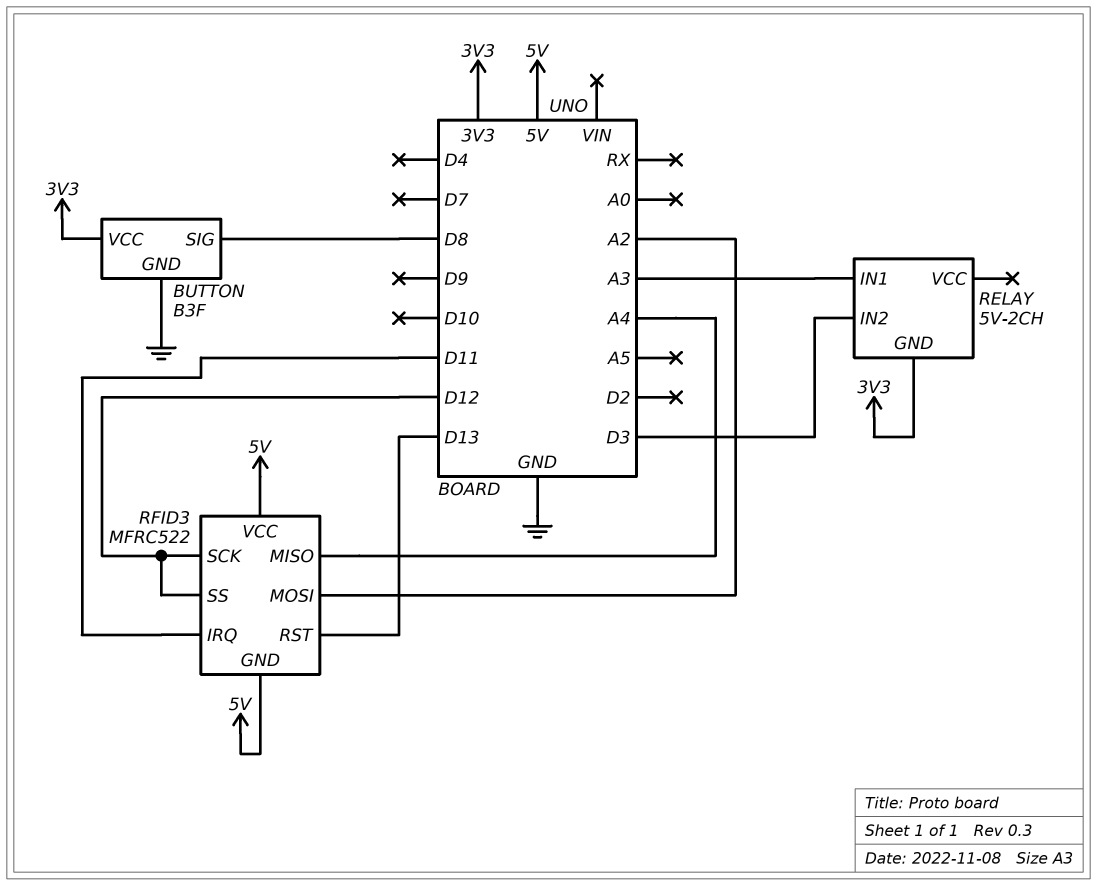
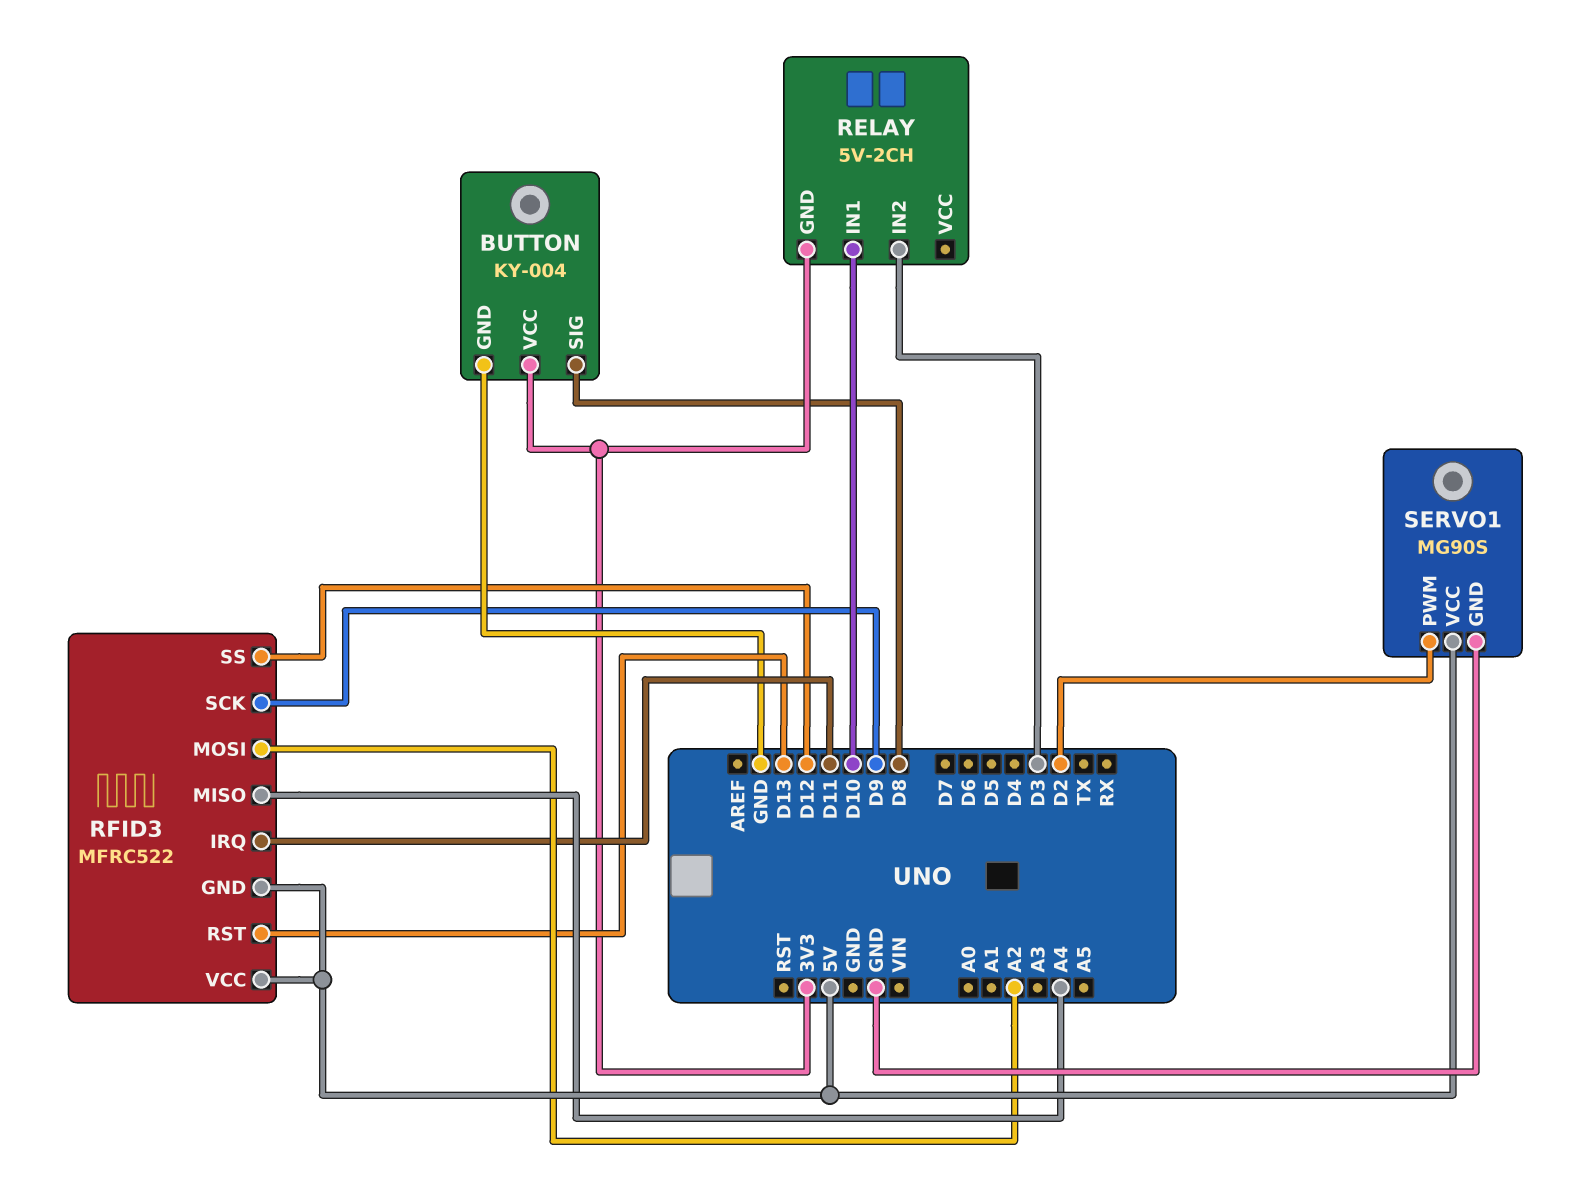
BUTTON: B3F -> KY-004
RELAY pin IN1: A3 -> D10
RFID3 pin SCK: D12 -> D9
SERVO1: none -> MG90S
SERVO1 pin GND: none -> GND
SERVO1 pin PWM: none -> D2
SERVO1 pin VCC: none -> 5V

